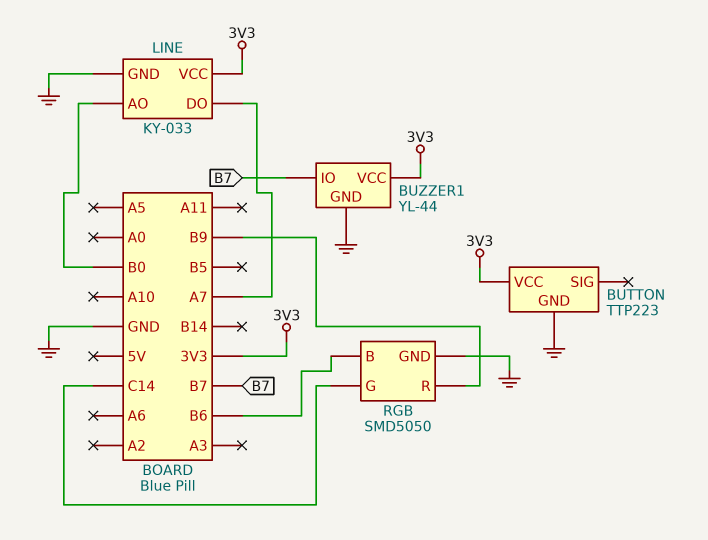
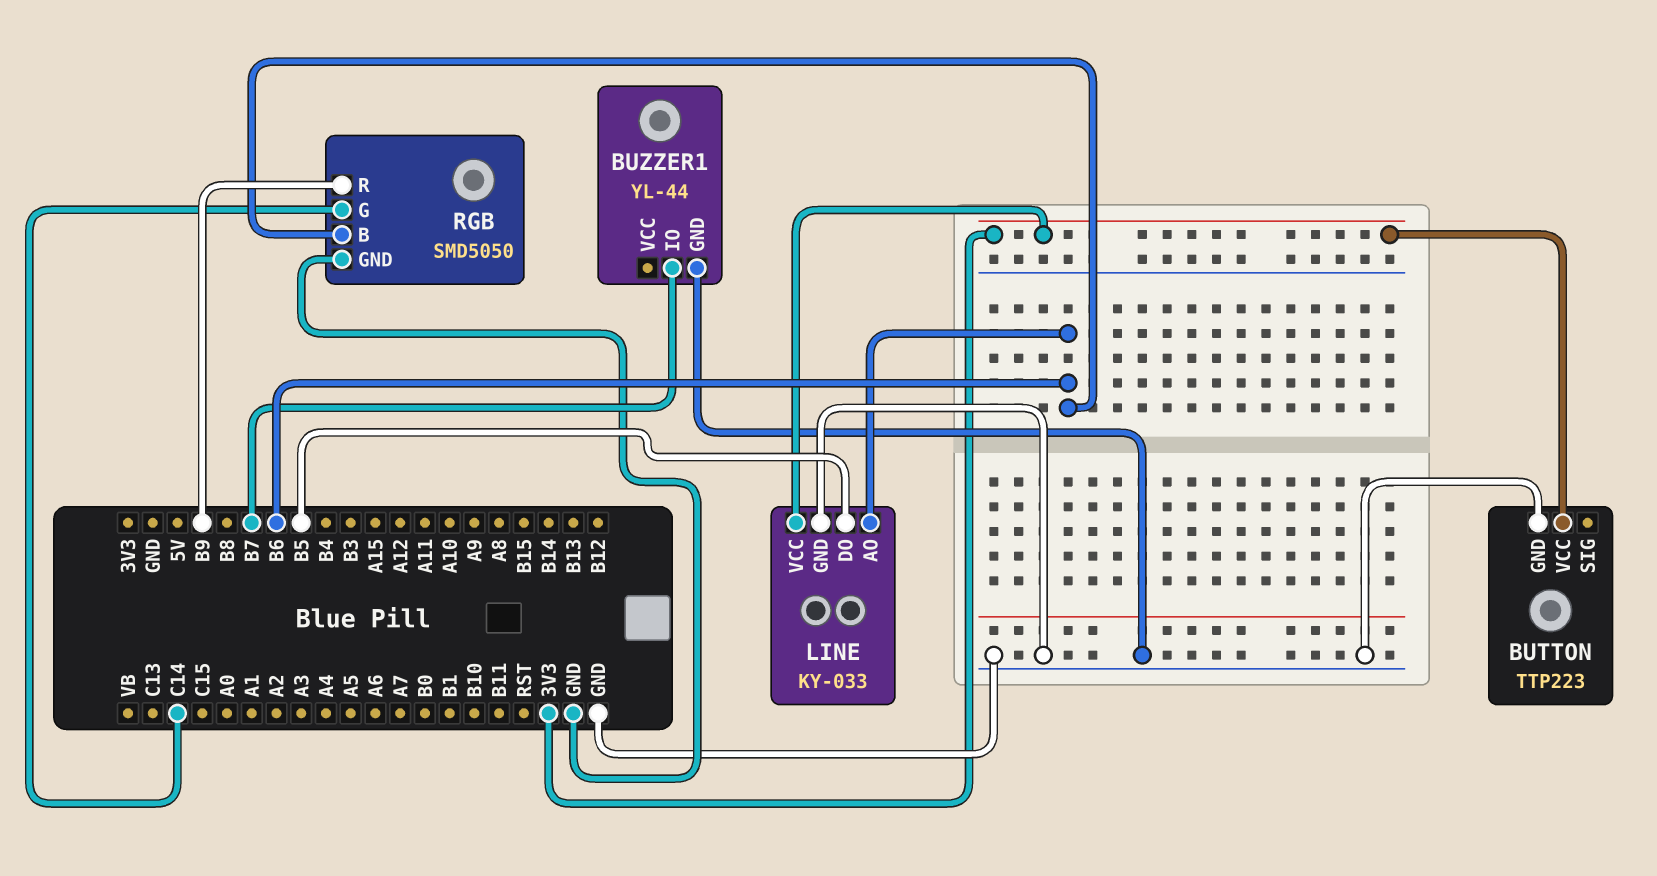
BUZZER1 pin VCC: 3V3 -> none
LINE pin AO: B0 -> B6
LINE pin DO: A7 -> B5

